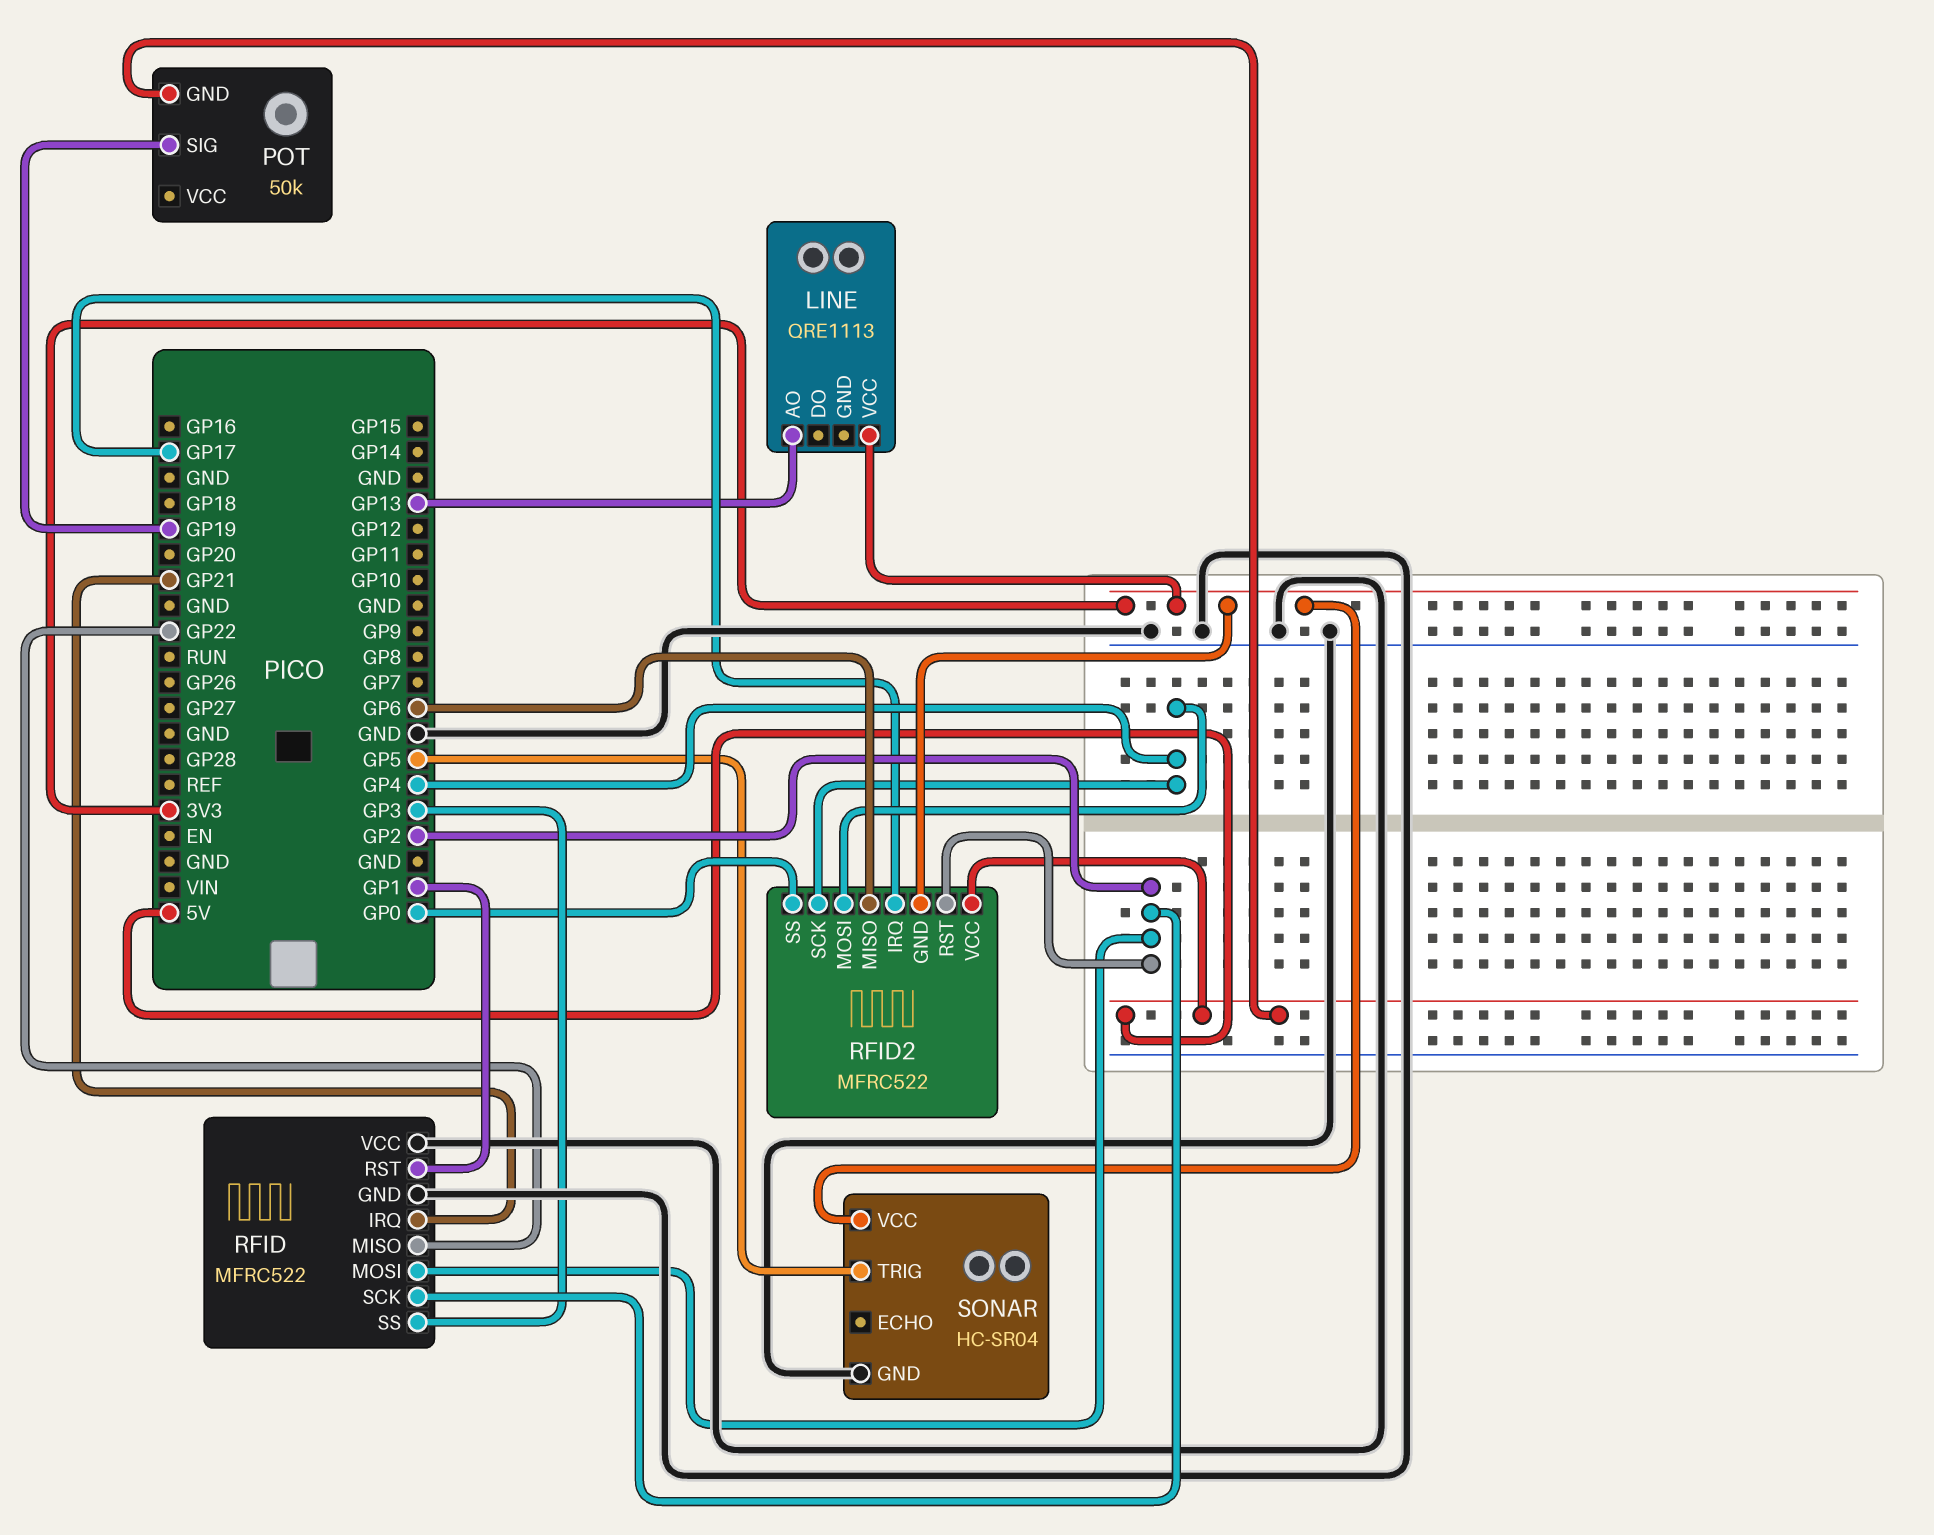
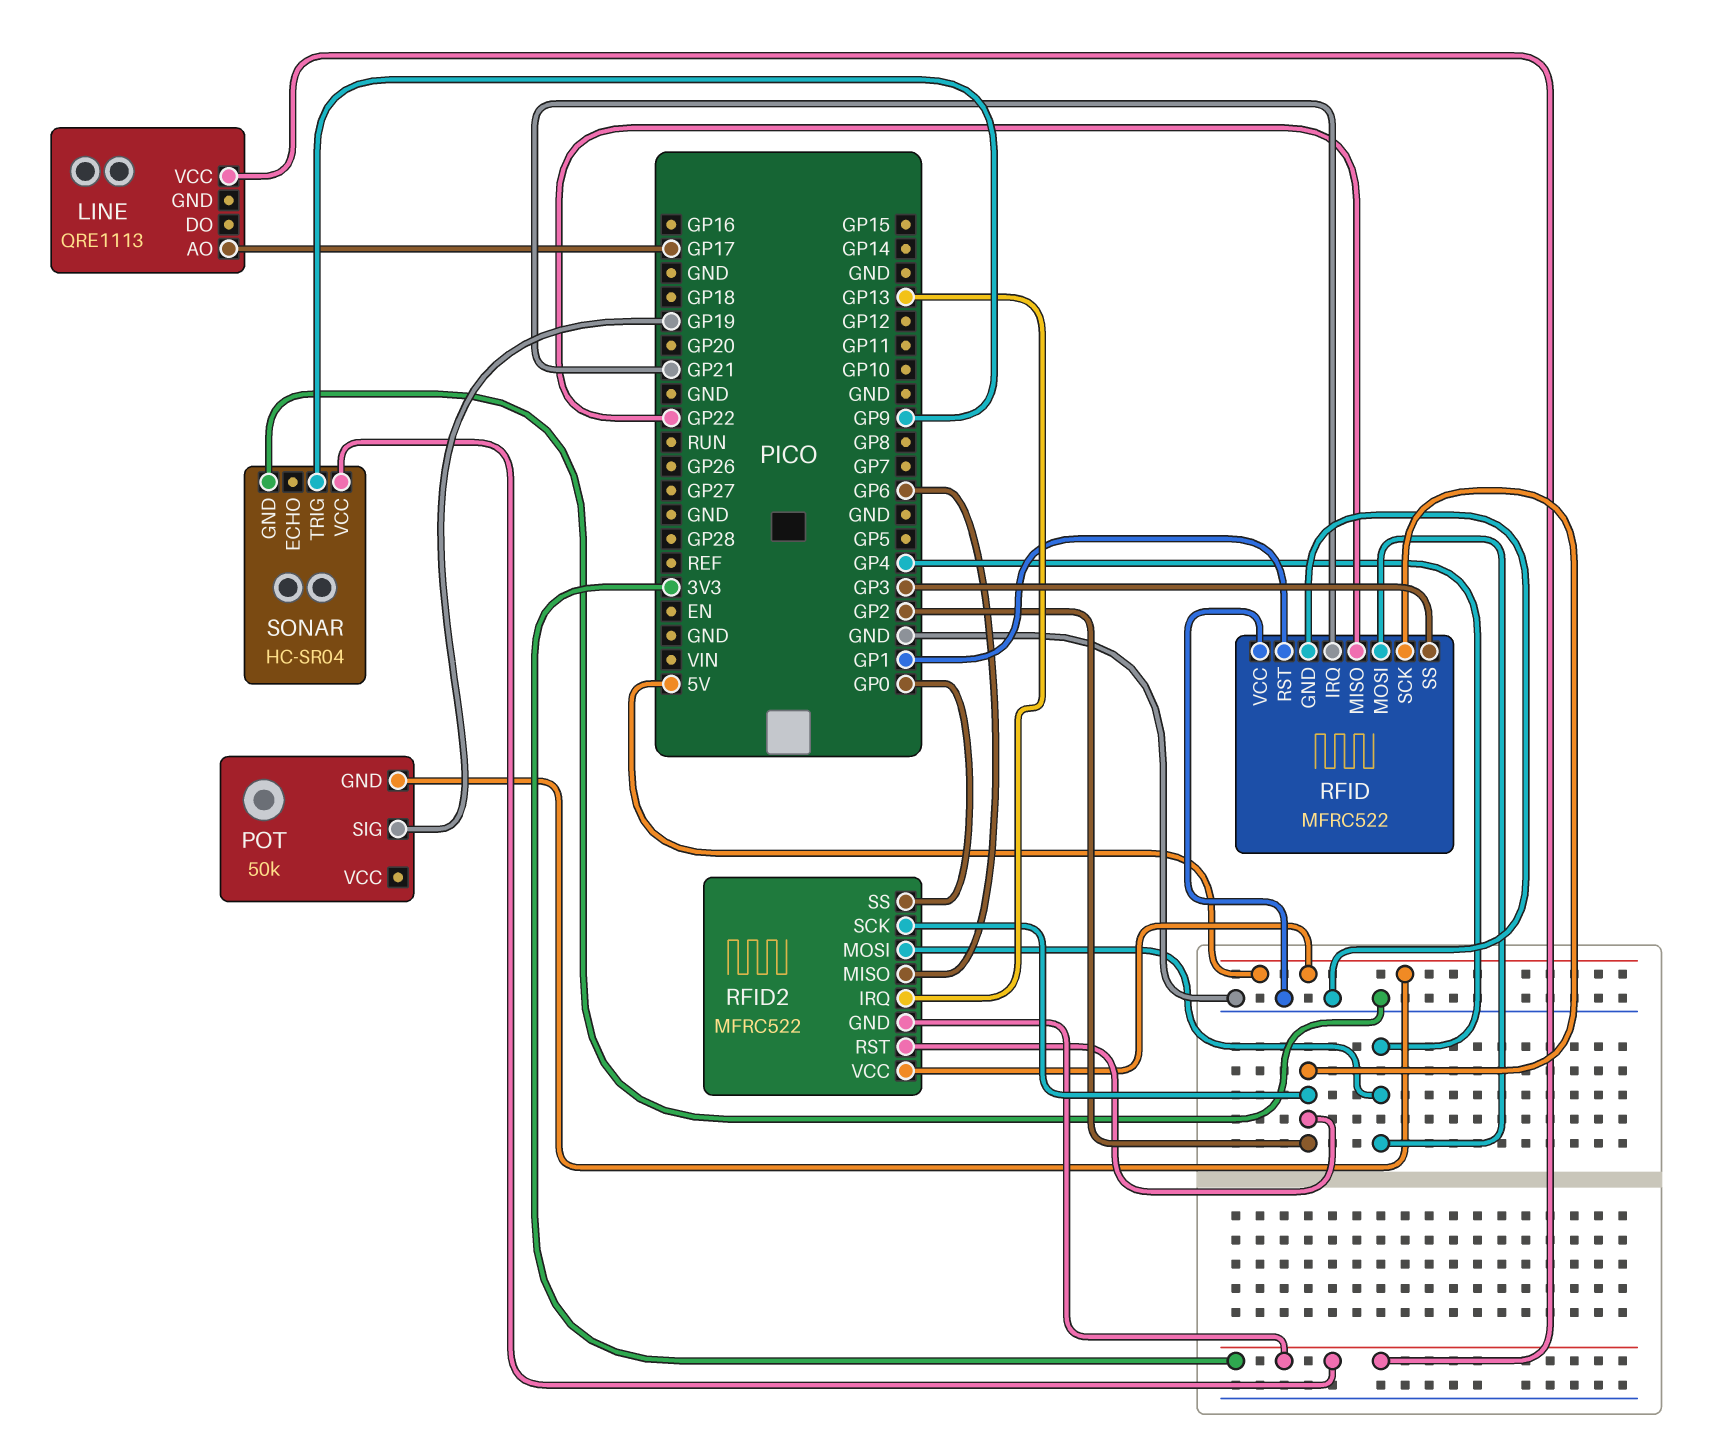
LINE pin AO: GP13 -> GP17
RFID pin MOSI: GP2 -> GP4
RFID2 pin IRQ: GP17 -> GP13
RFID2 pin SCK: GP4 -> GP2
SONAR pin TRIG: GP5 -> GP9

